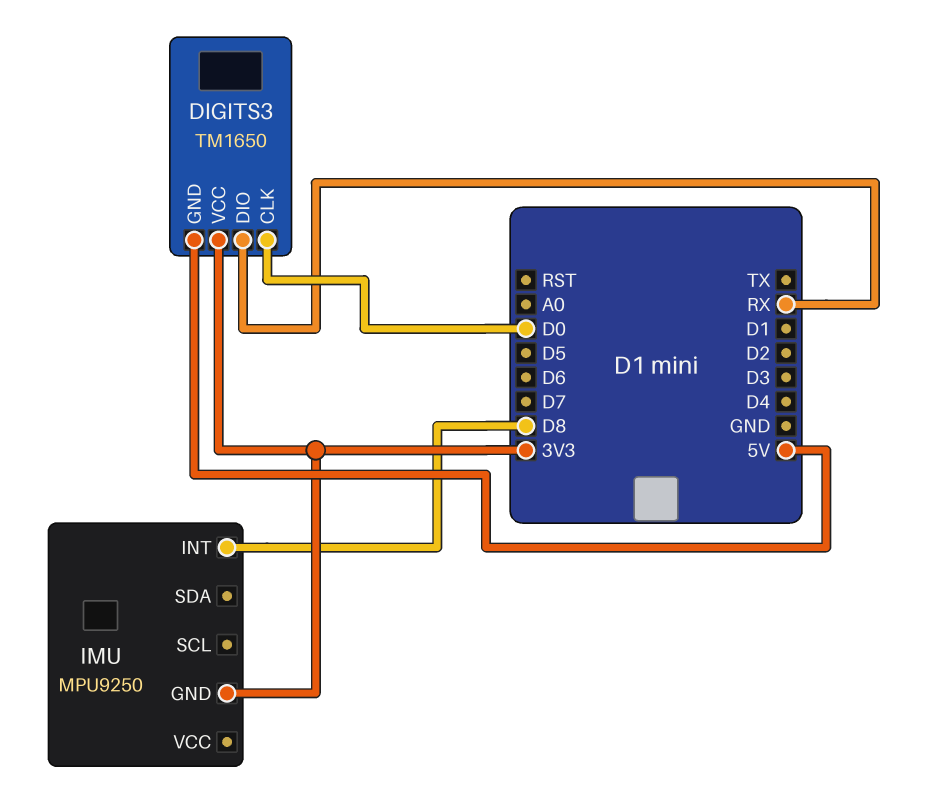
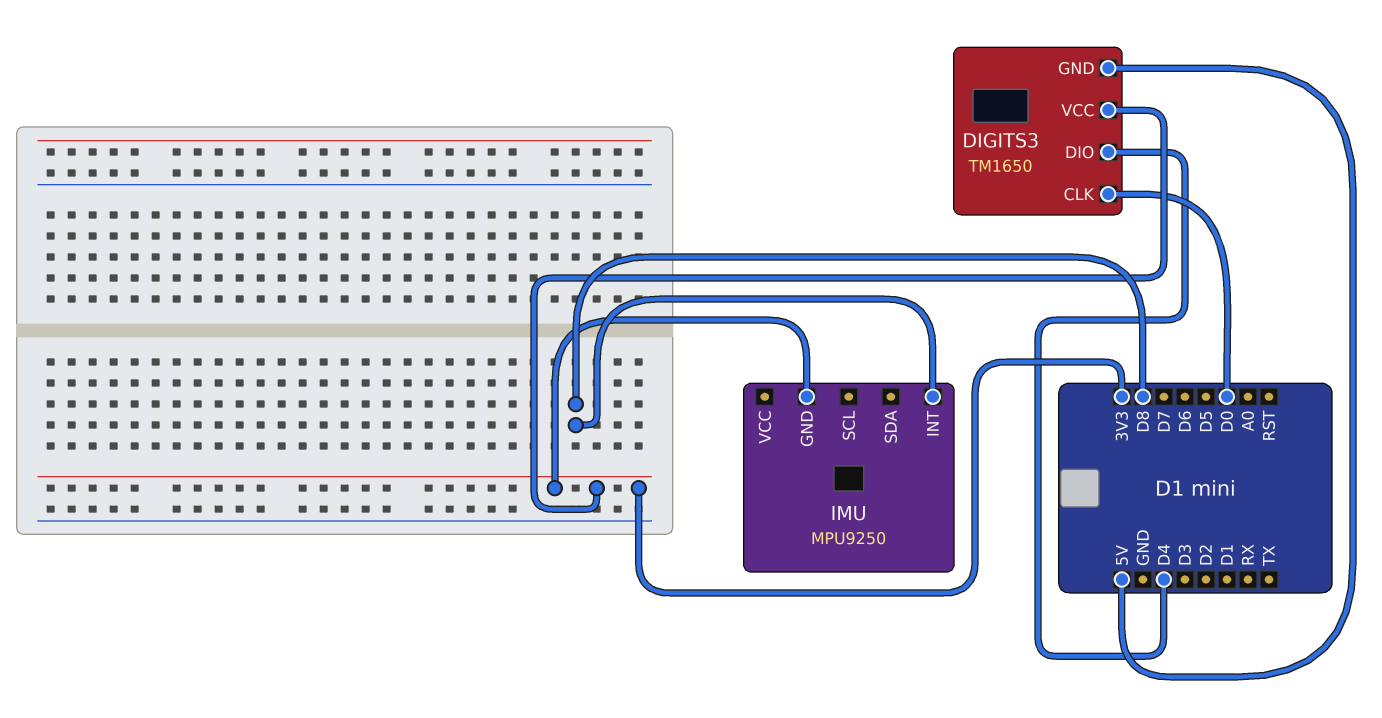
DIGITS3 pin DIO: RX -> D4

